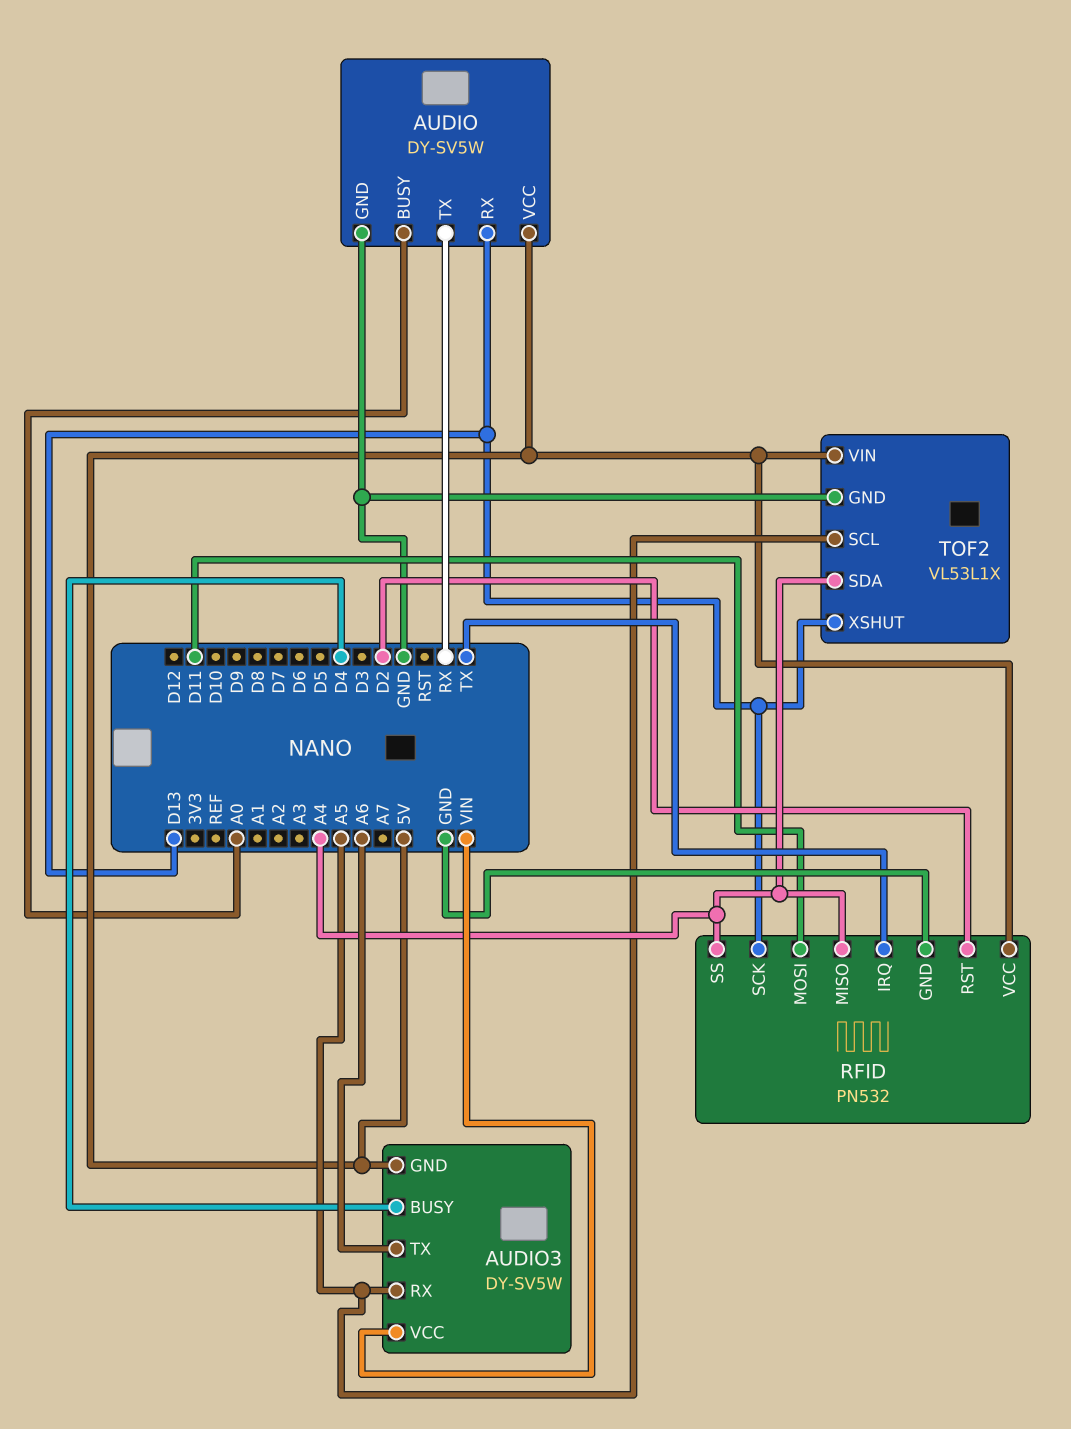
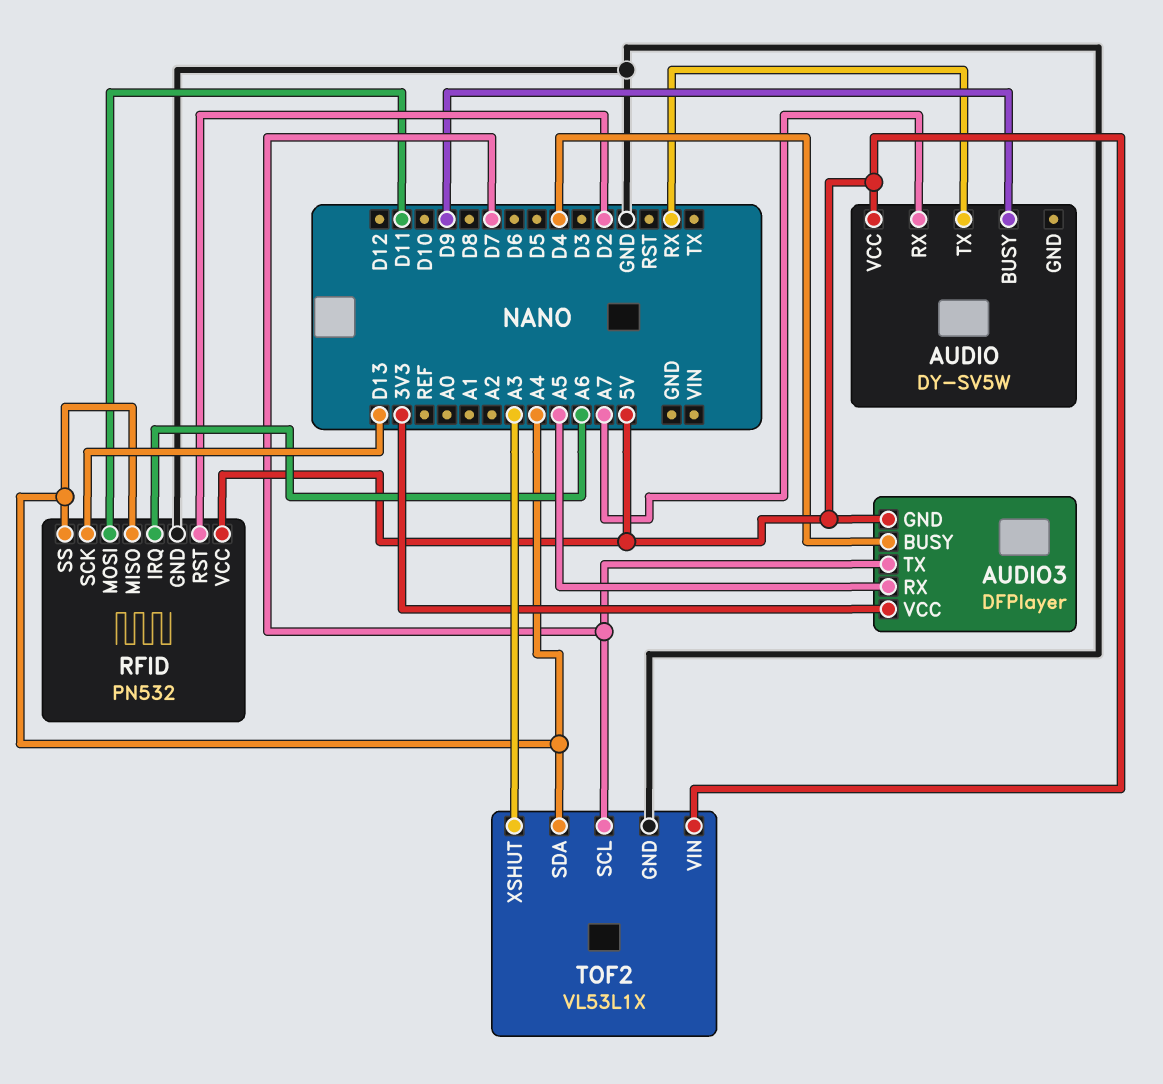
AUDIO pin BUSY: A0 -> D9
AUDIO pin GND: GND -> none
AUDIO pin RX: D13 -> A7
AUDIO3: DY-SV5W -> DFPlayer
AUDIO3 pin TX: A6 -> D7
AUDIO3 pin VCC: VIN -> 3V3
RFID pin IRQ: TX -> A6
TOF2 pin SCL: A5 -> D7
TOF2 pin XSHUT: D13 -> A3

